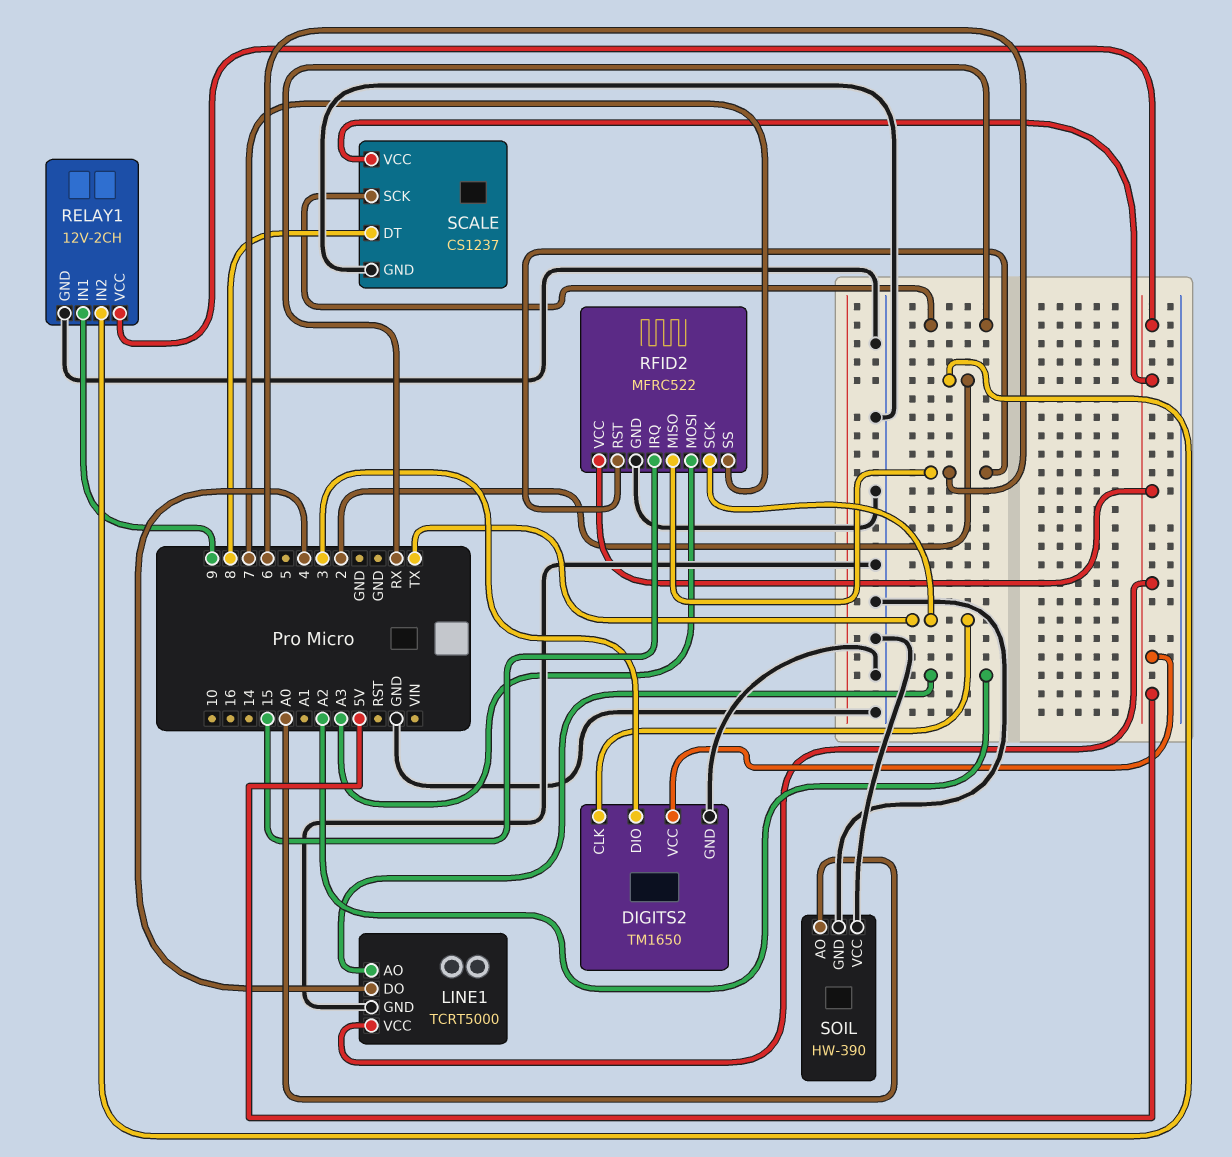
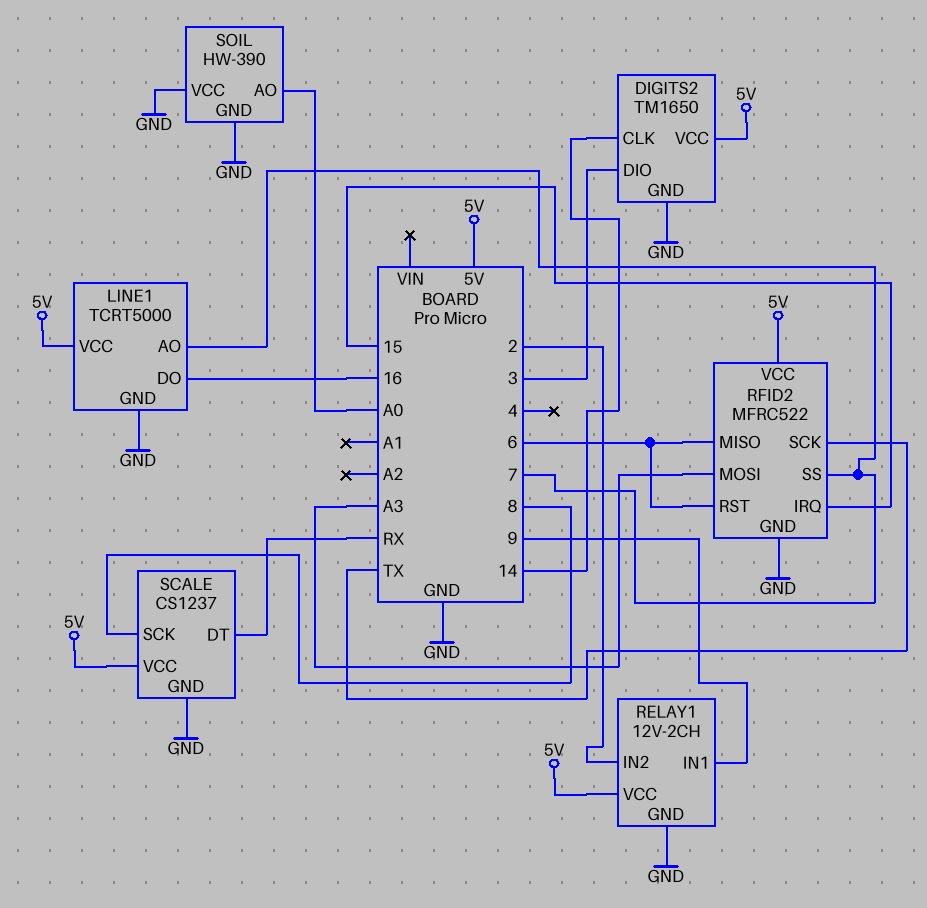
DIGITS2 pin CLK: TX -> 14
LINE1 pin AO: A2 -> 7
LINE1 pin DO: 4 -> 16
SCALE pin DT: 8 -> RX
SCALE pin SCK: RX -> 8

